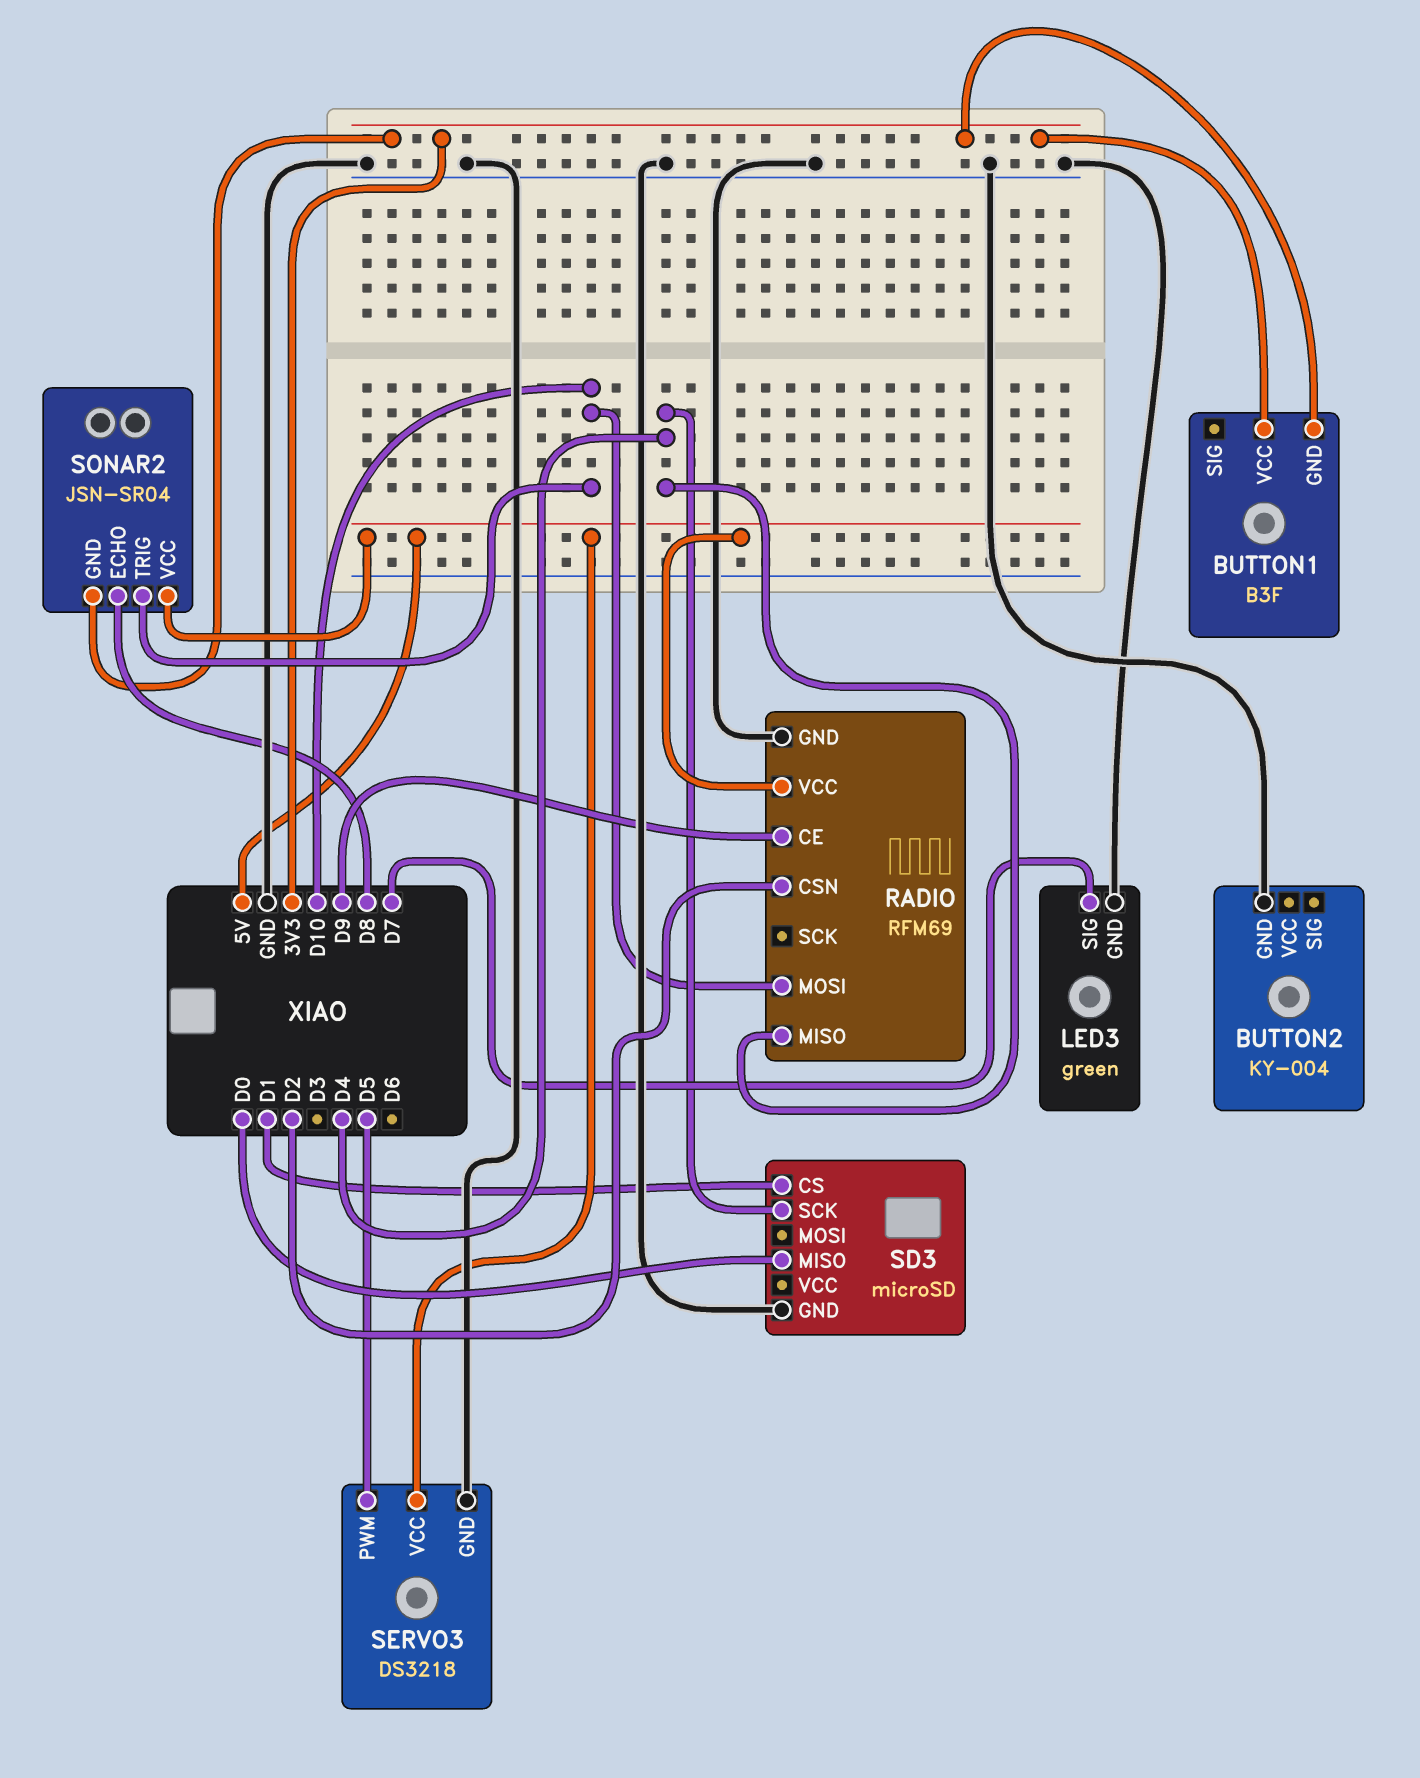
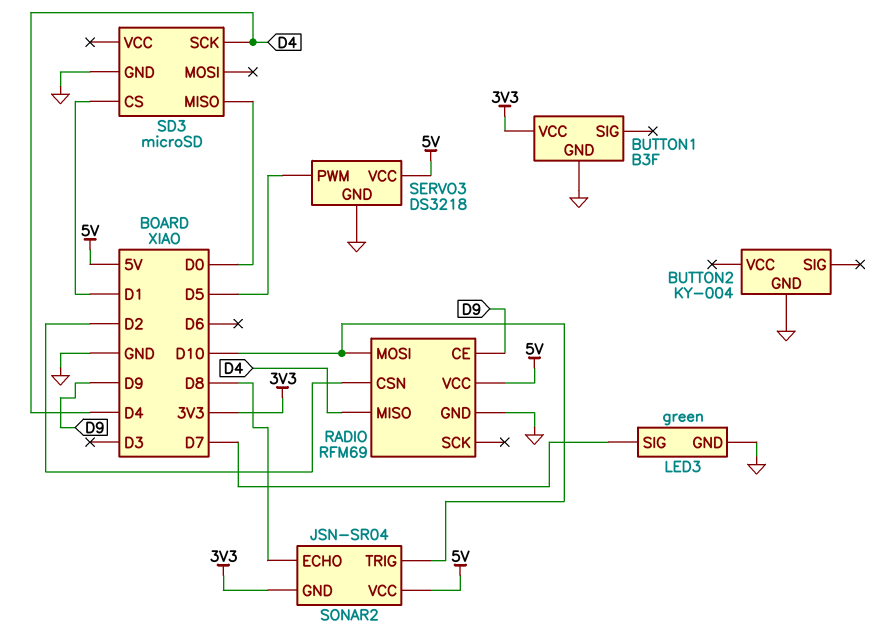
BUTTON1 pin GND: 3V3 -> GND

